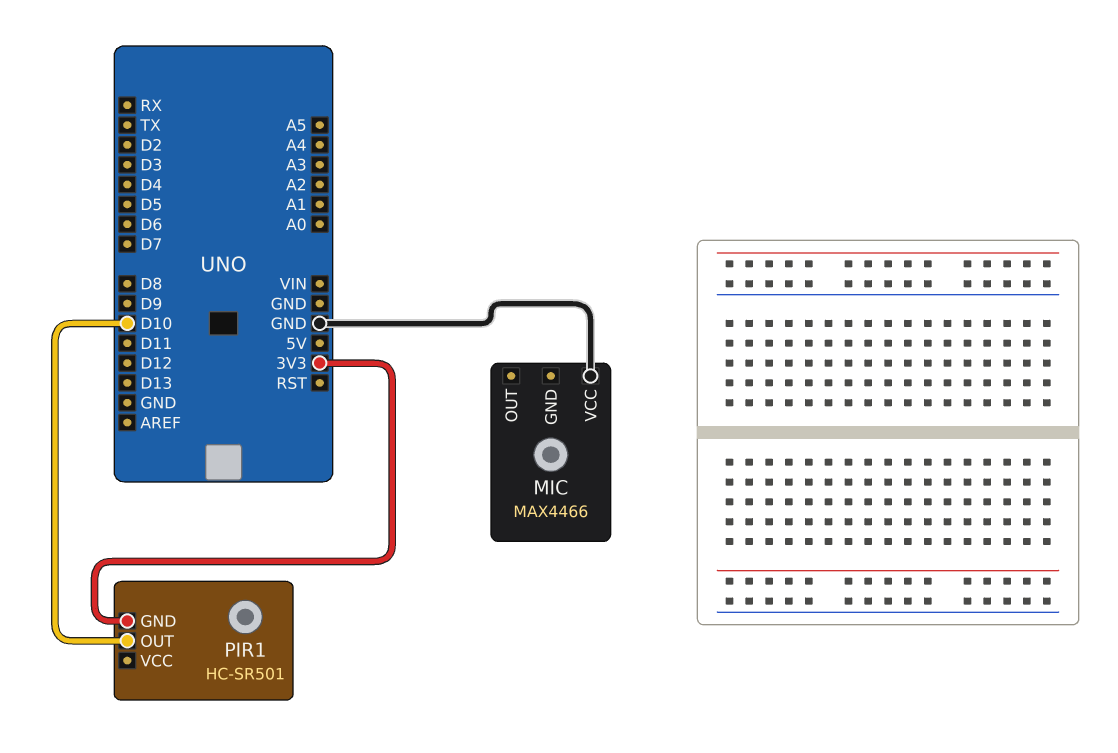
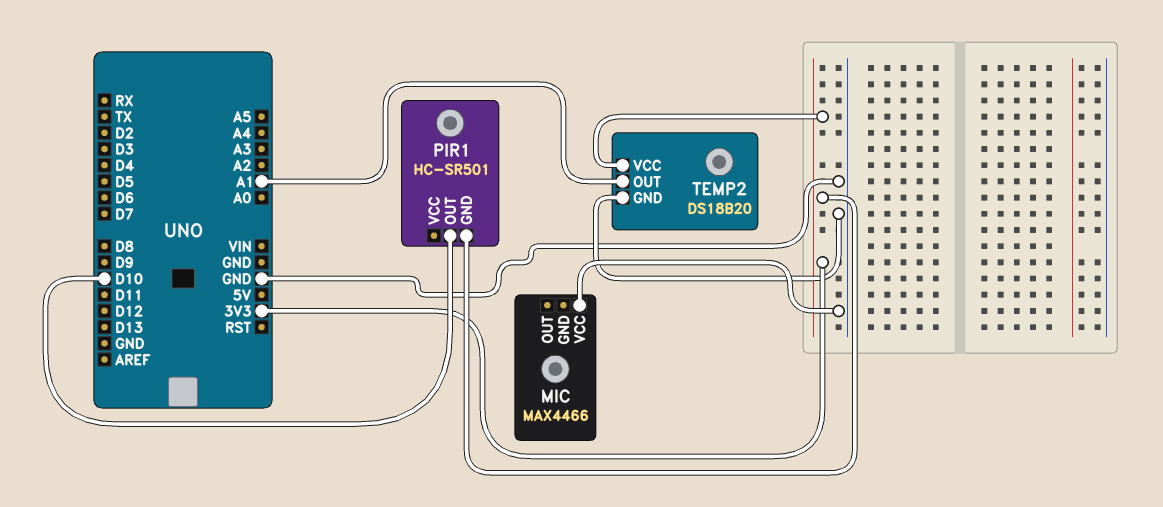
TEMP2: none -> DS18B20
TEMP2 pin GND: none -> GND
TEMP2 pin OUT: none -> A1
TEMP2 pin VCC: none -> 3V3

